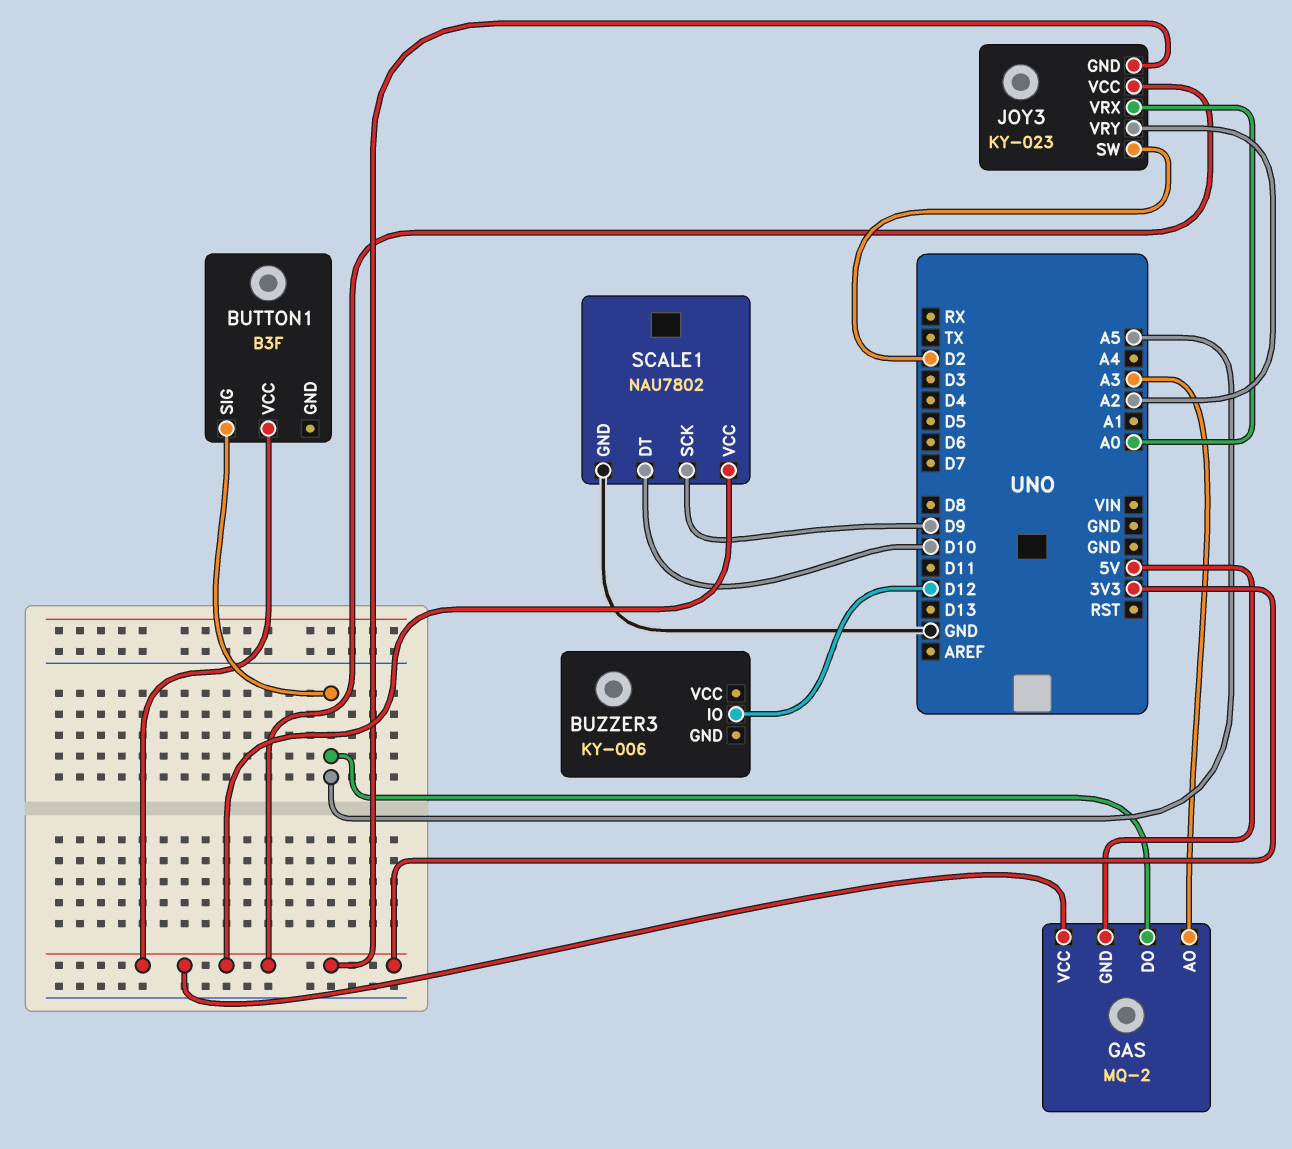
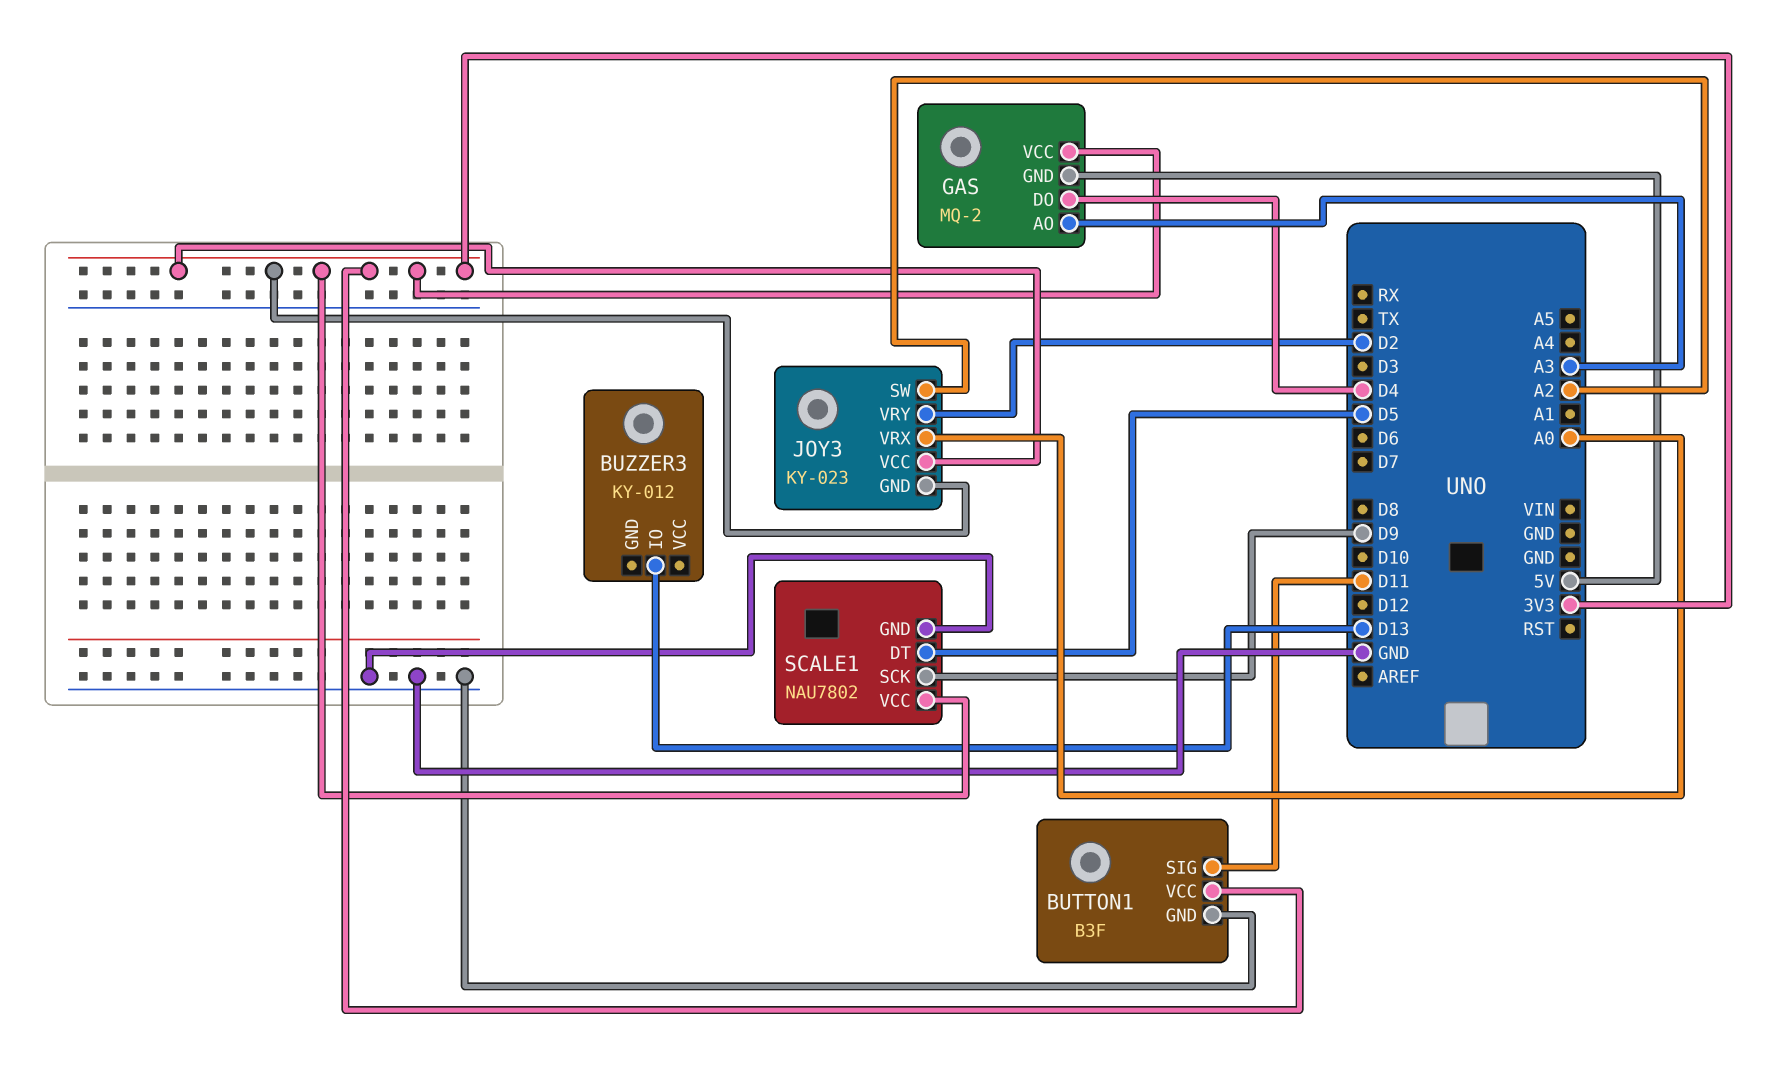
BUTTON1 pin GND: none -> GND
BUTTON1 pin SIG: A5 -> D11
BUZZER3: KY-006 -> KY-012
BUZZER3 pin IO: D12 -> D13
GAS pin DO: A5 -> D4
JOY3 pin SW: D2 -> A2
JOY3 pin VRY: A2 -> D2
SCALE1 pin DT: D10 -> D5

